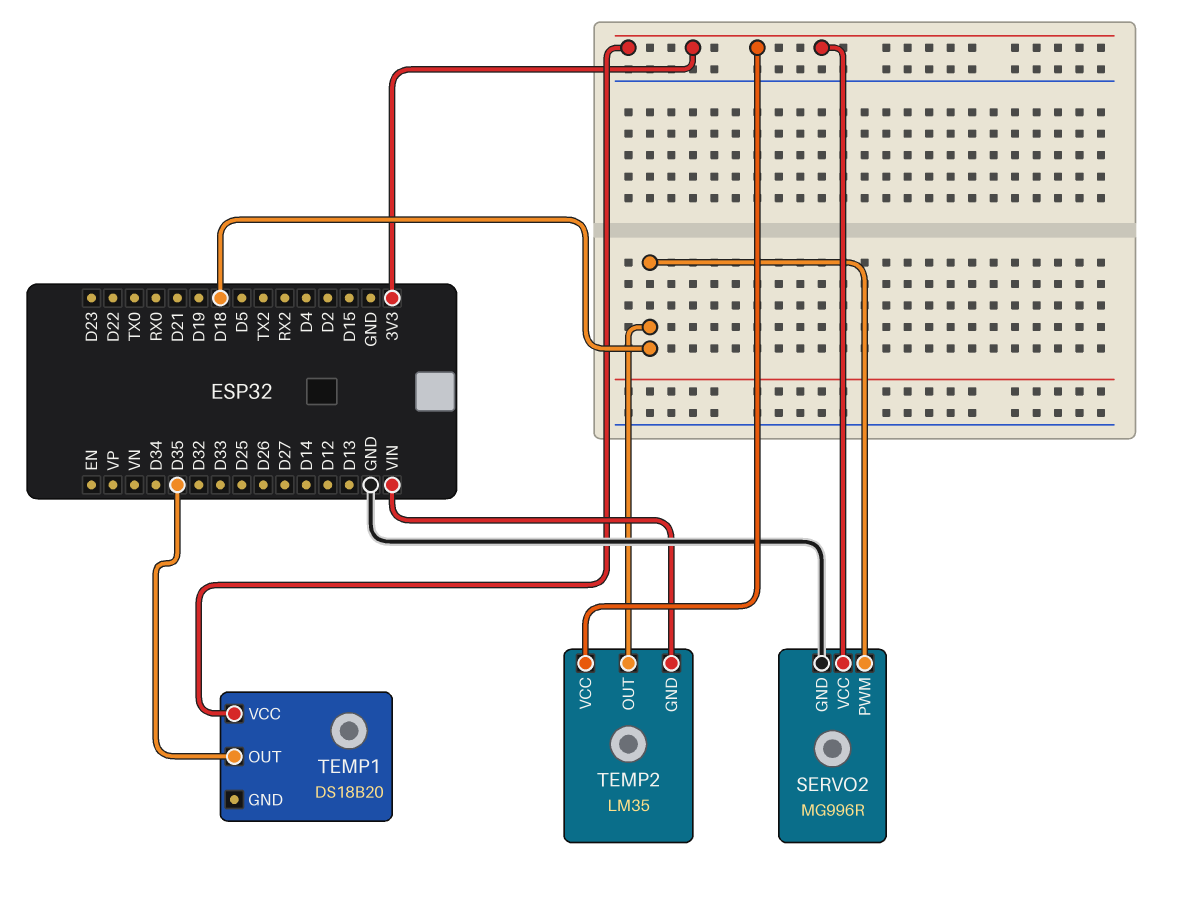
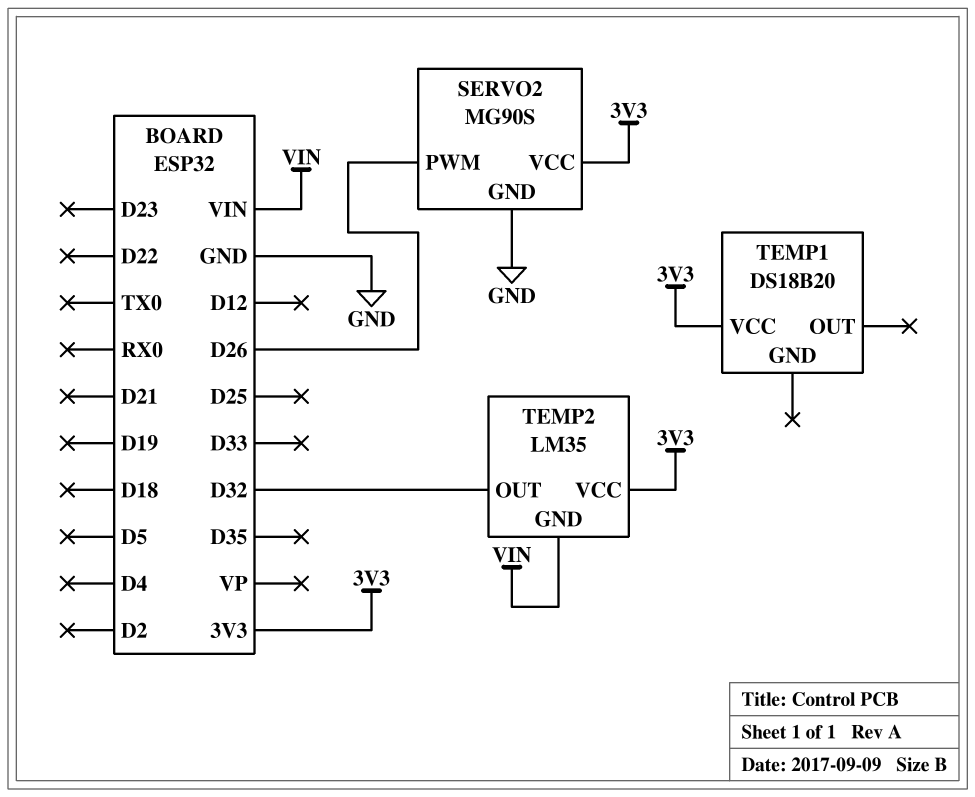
SERVO2: MG996R -> MG90S
SERVO2 pin PWM: D18 -> D26
TEMP1 pin OUT: D35 -> none
TEMP2 pin OUT: D18 -> D32

